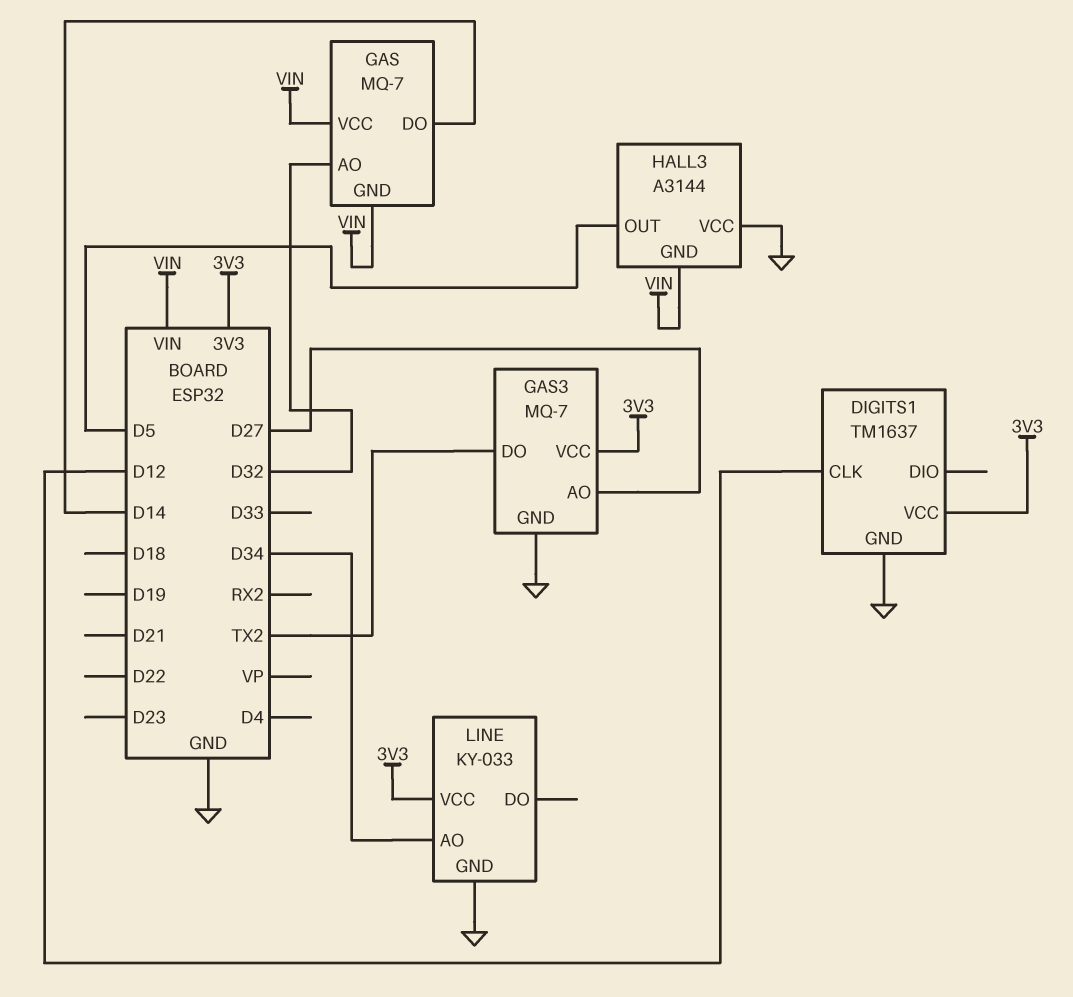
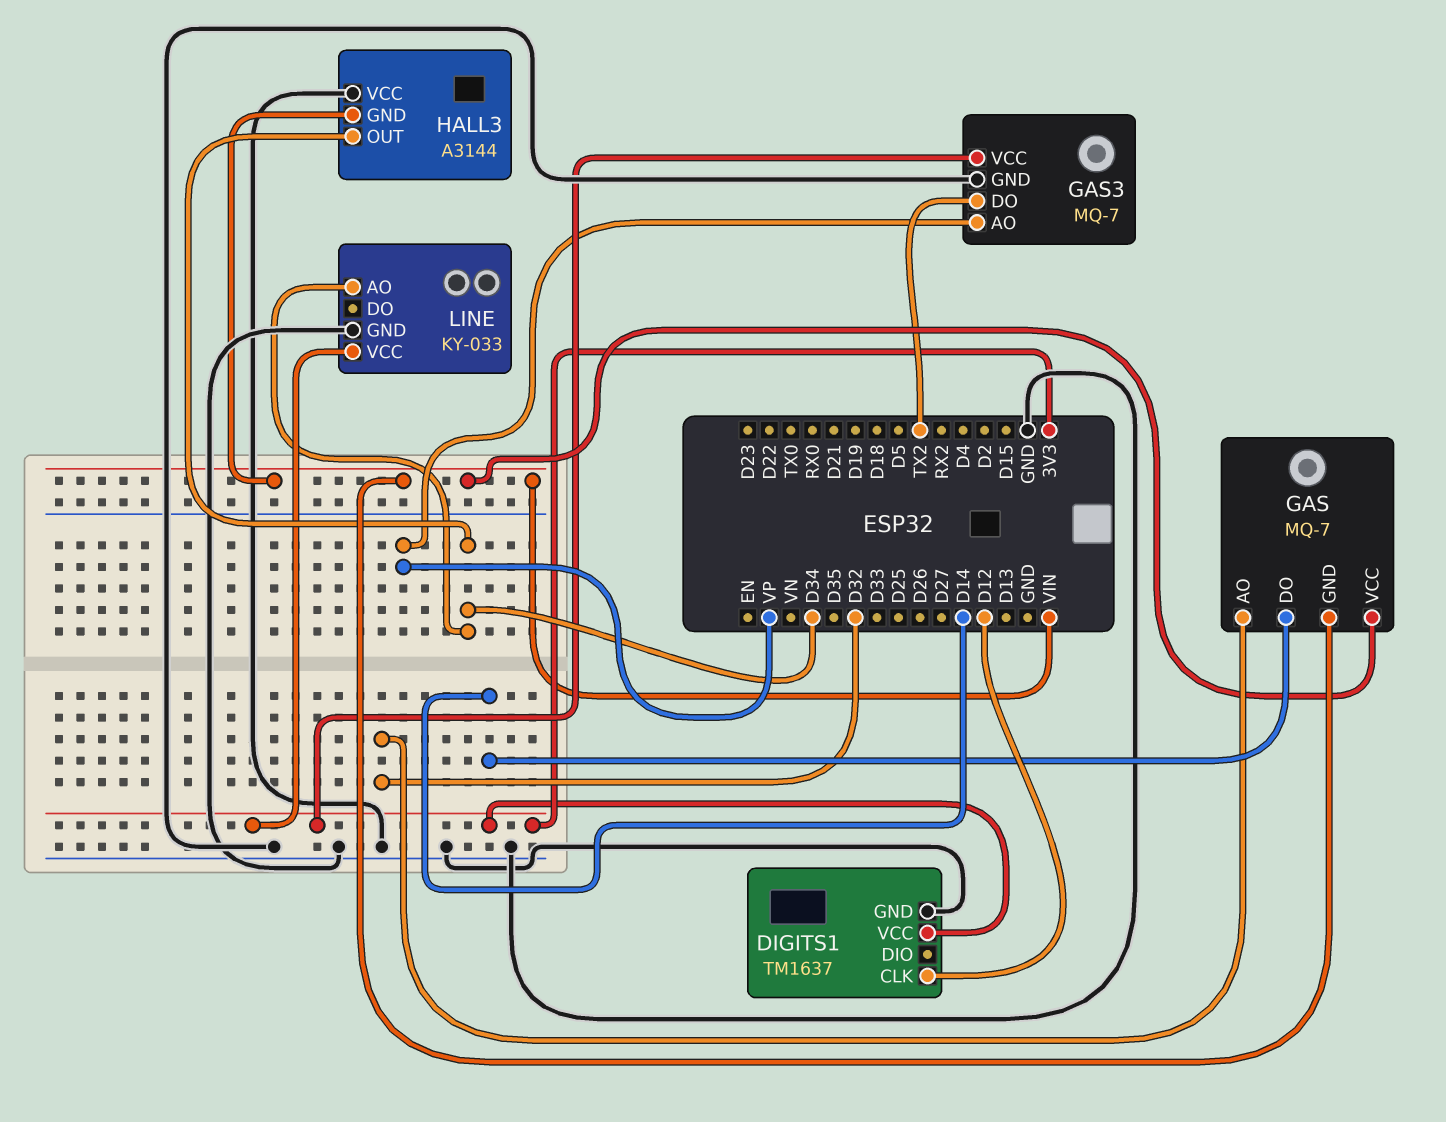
GAS3 pin AO: D27 -> VP
HALL3 pin OUT: D5 -> D34

